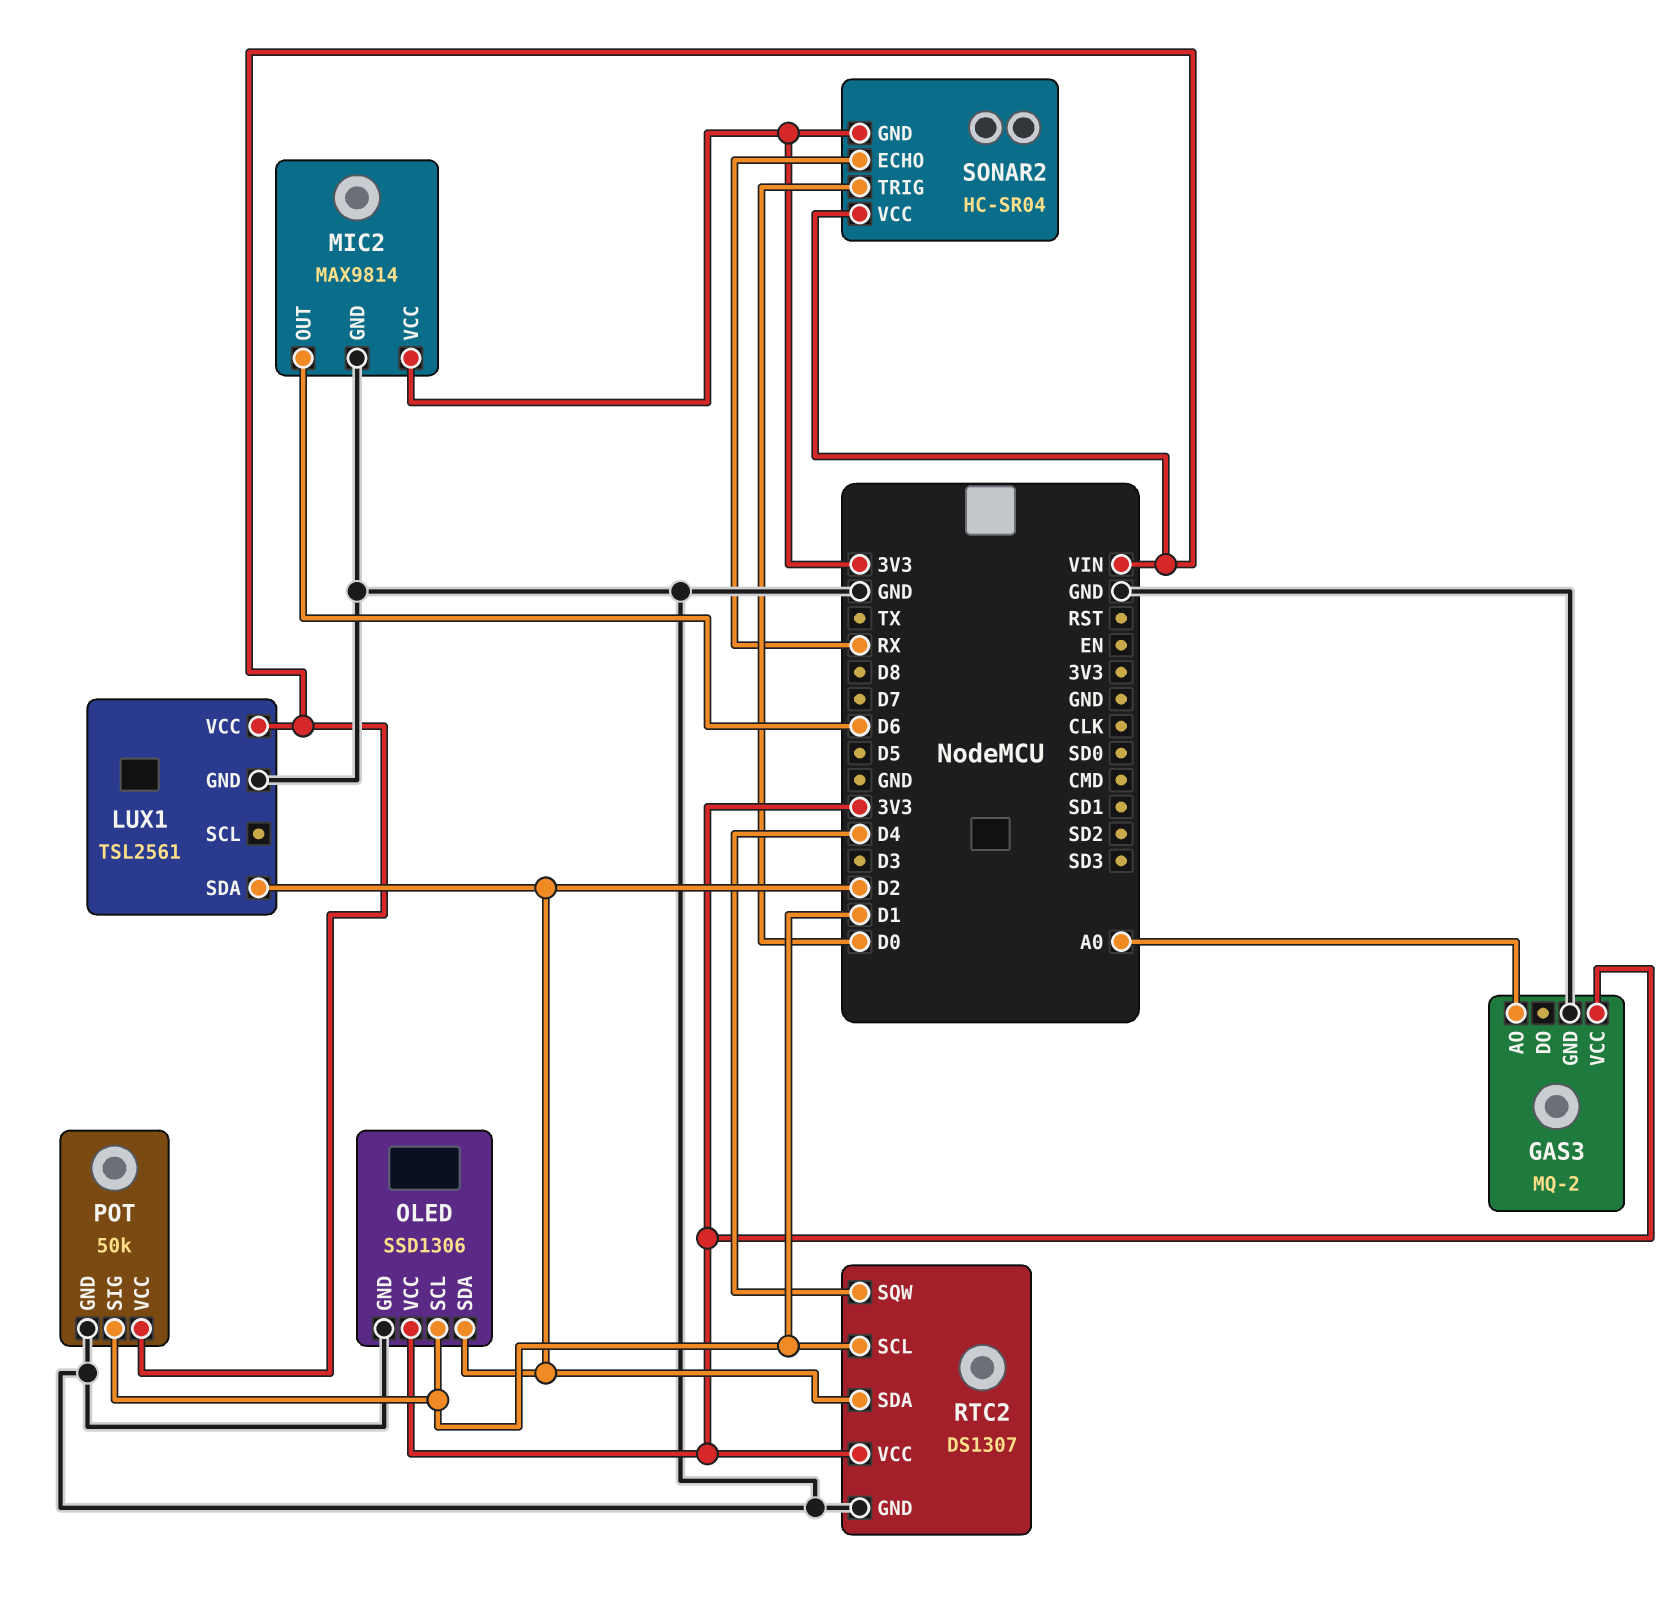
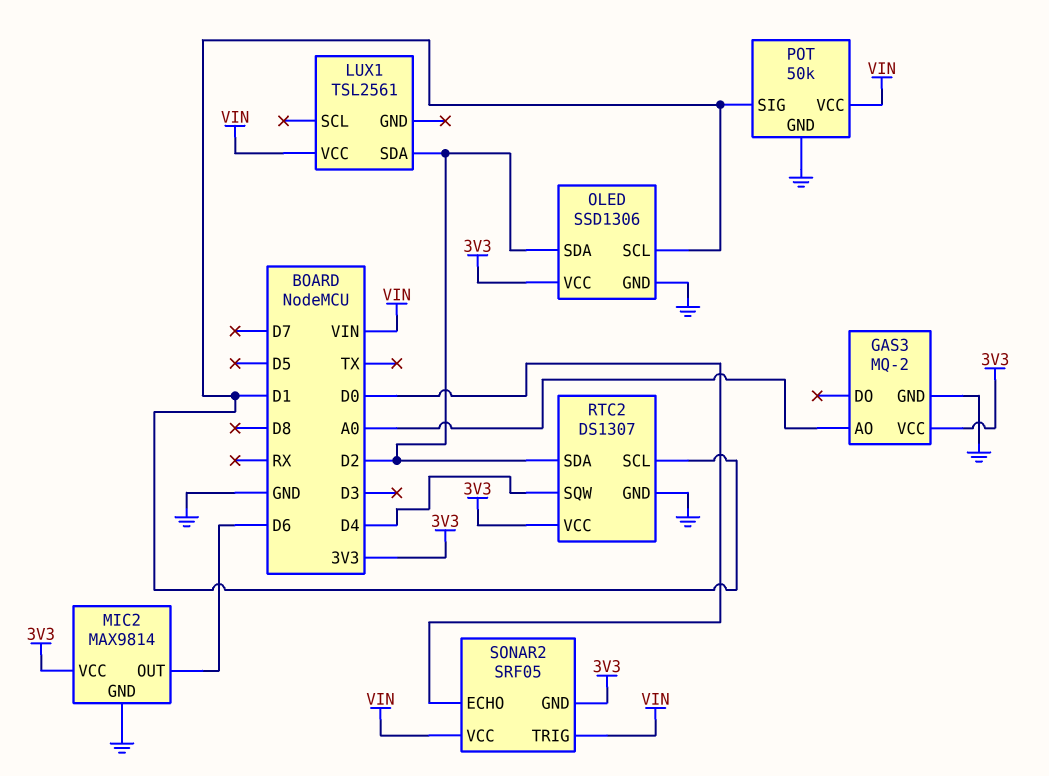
LUX1 pin GND: GND -> none
SONAR2: HC-SR04 -> SRF05
SONAR2 pin ECHO: RX -> D0
SONAR2 pin TRIG: D0 -> VIN

